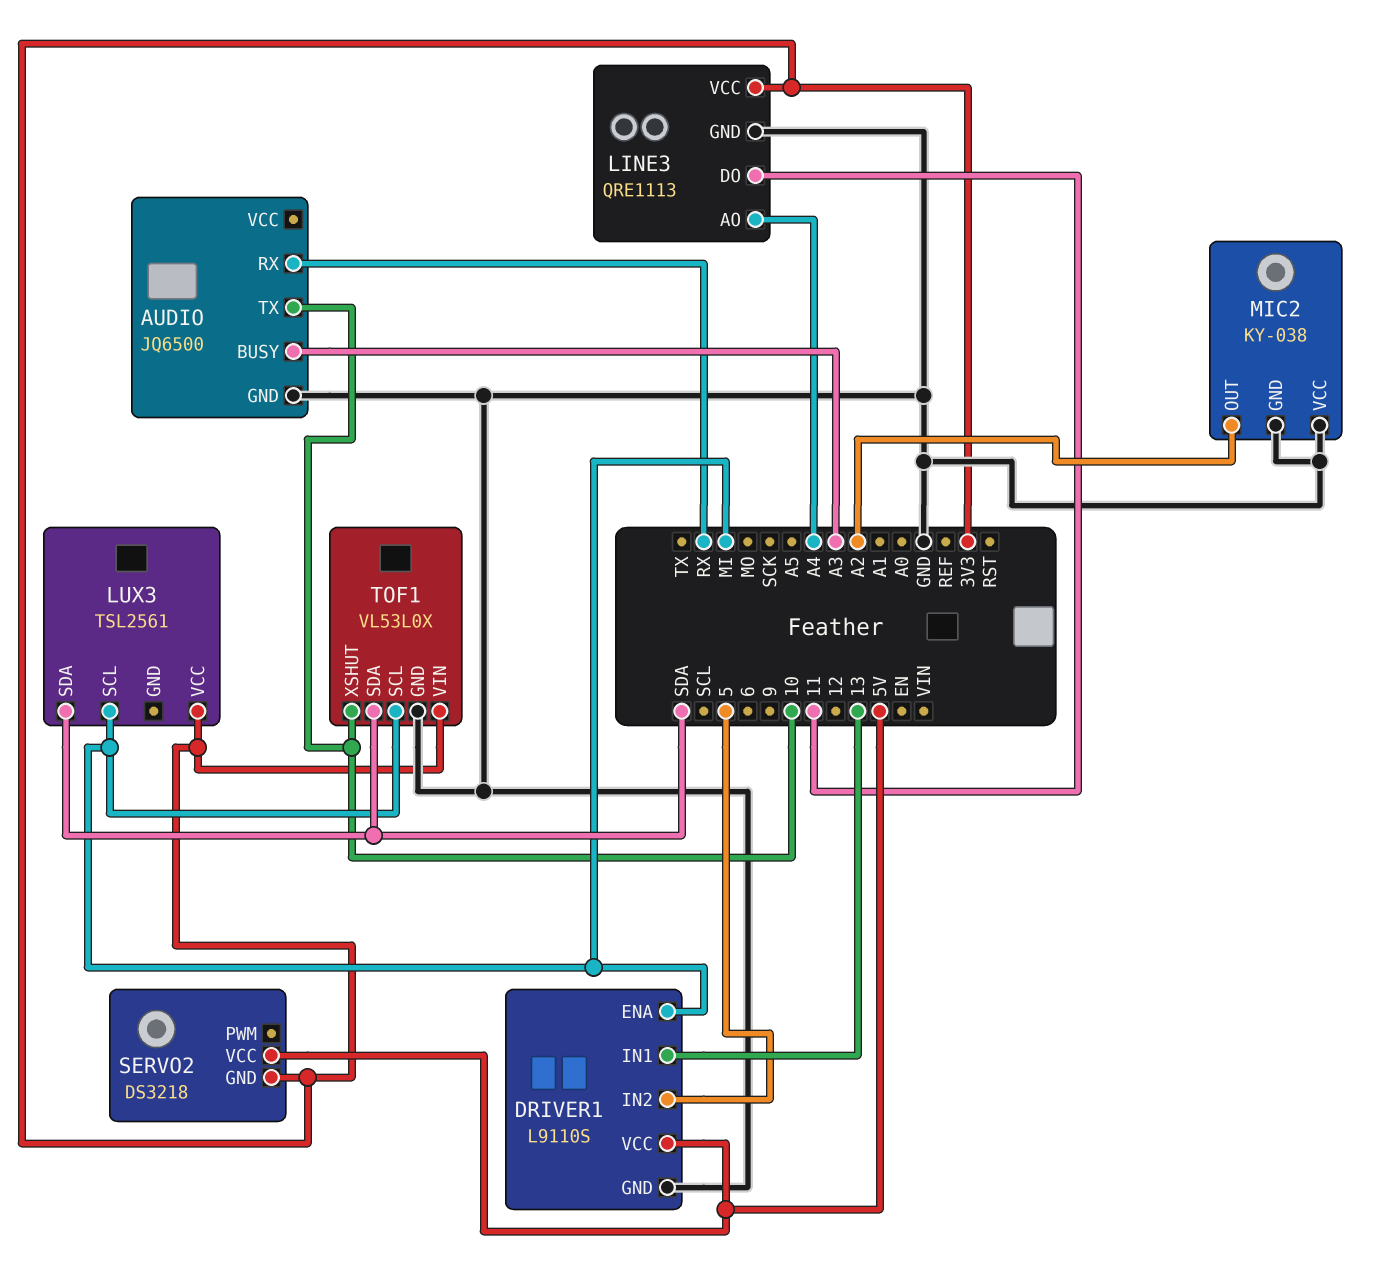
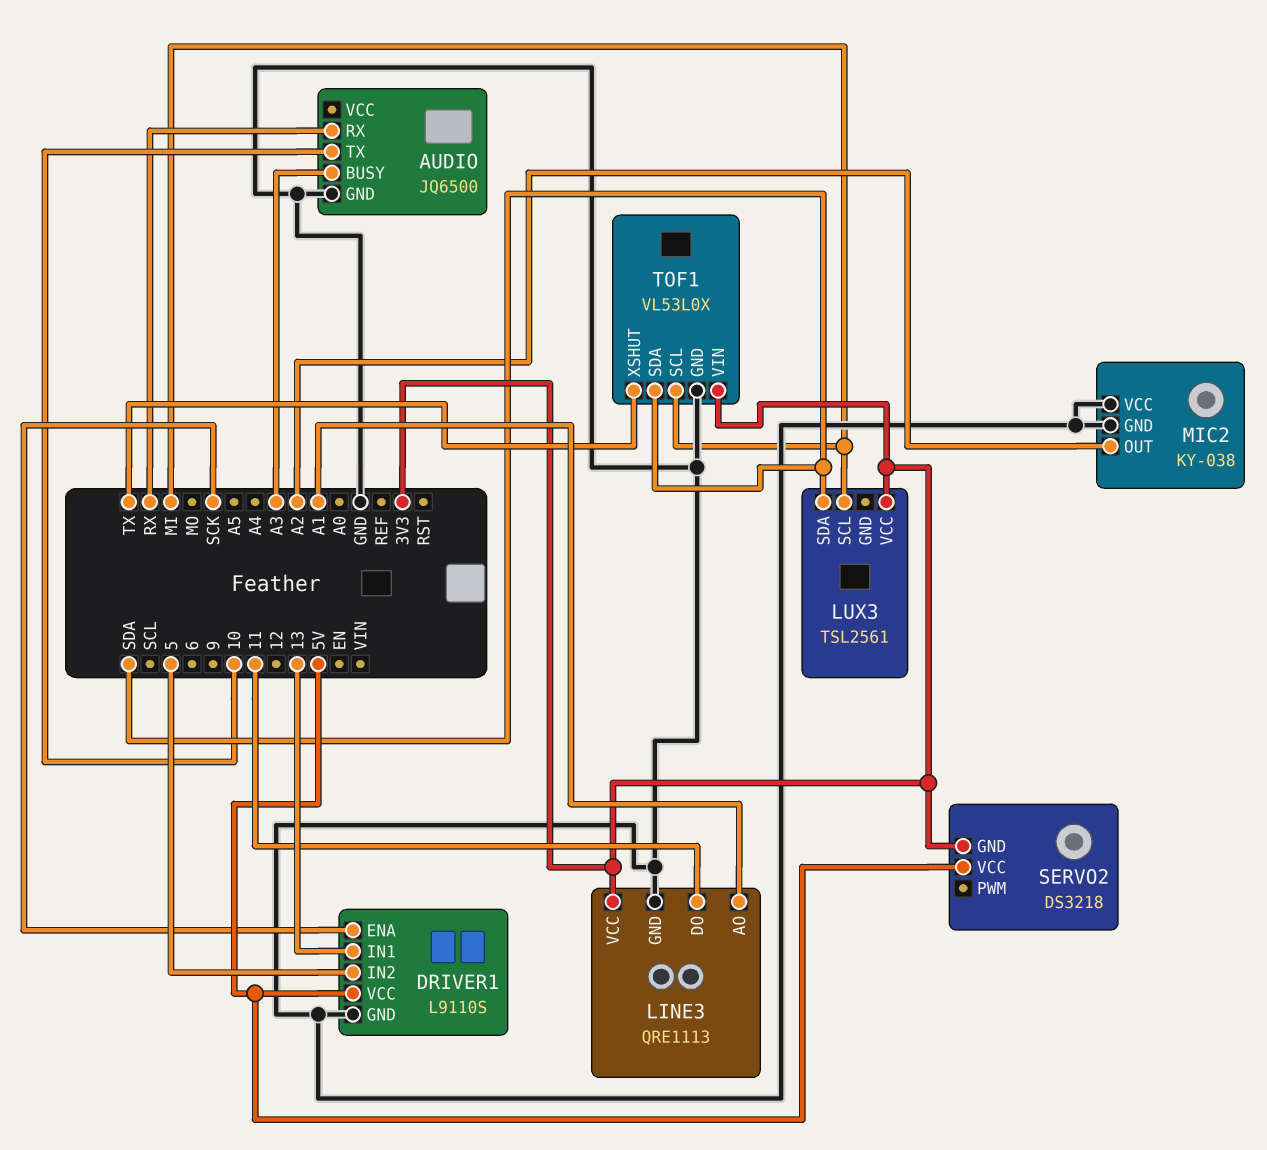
DRIVER1 pin ENA: MI -> SCK
LINE3 pin AO: A4 -> A1
TOF1 pin XSHUT: 10 -> TX

